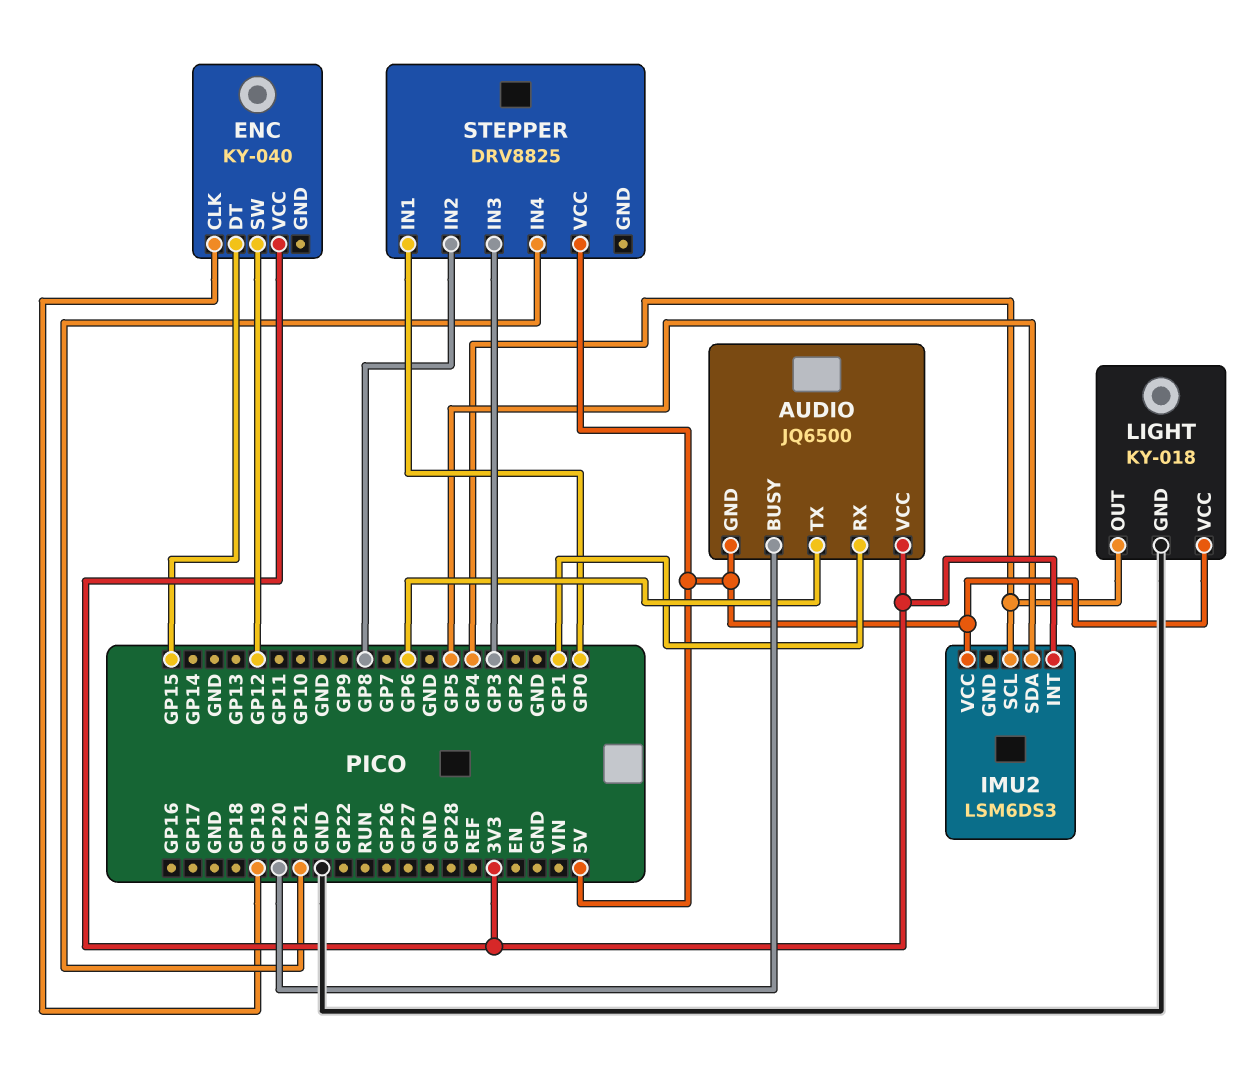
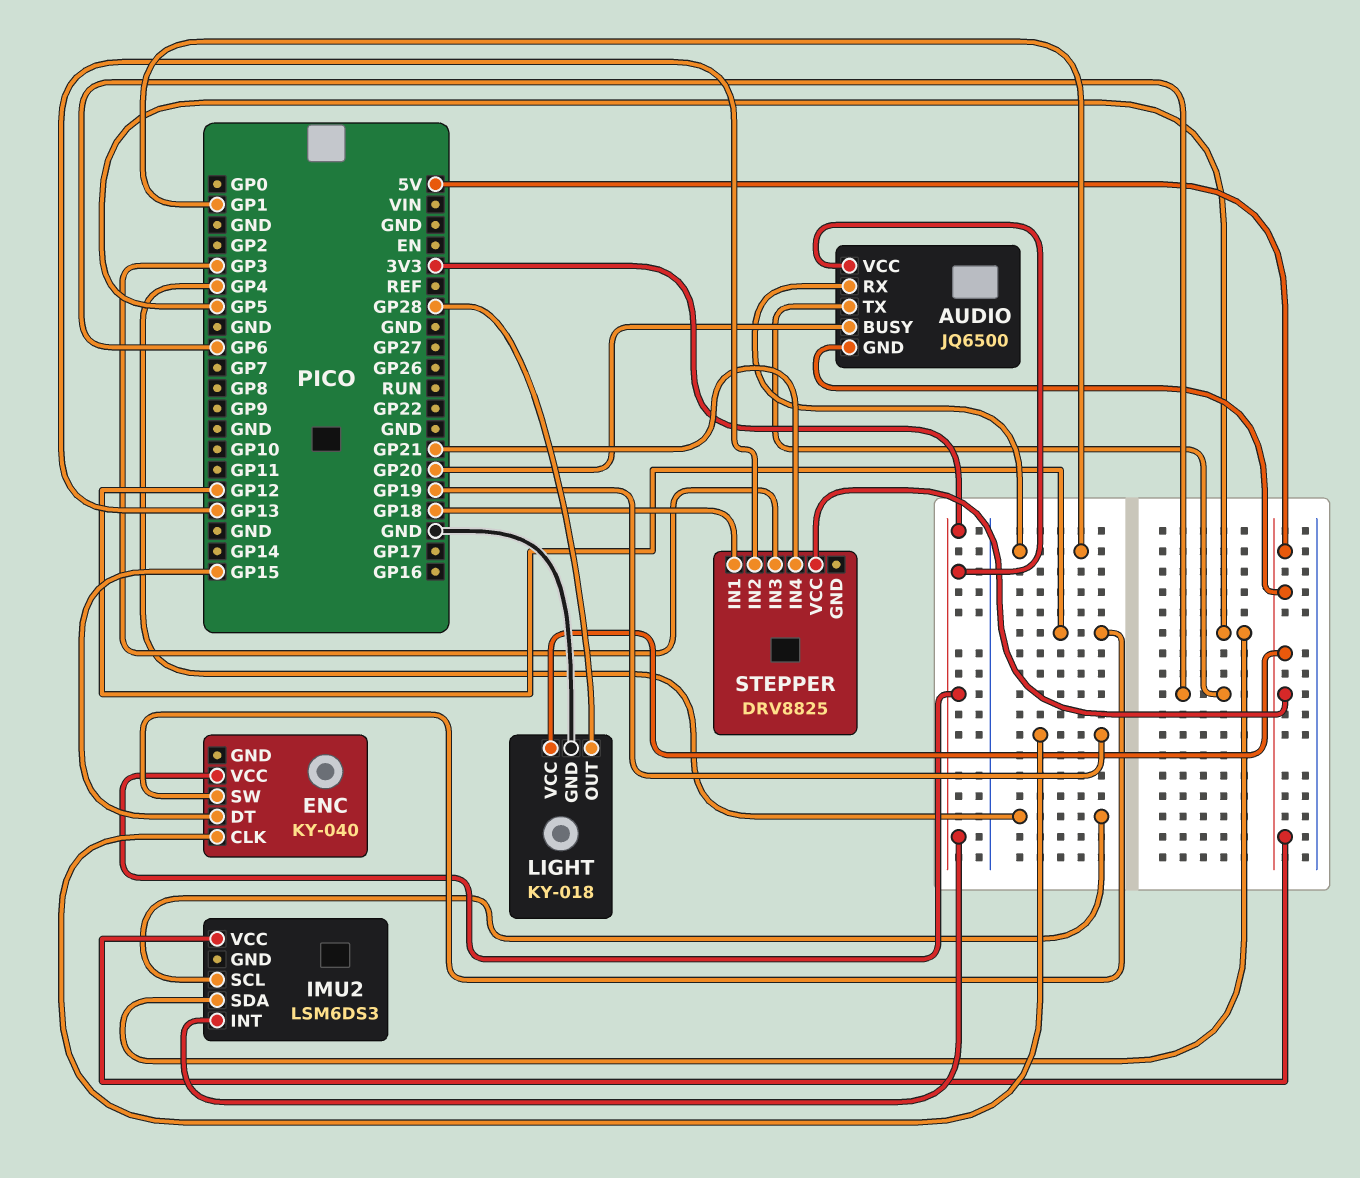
LIGHT pin OUT: GP4 -> GP28
STEPPER pin IN1: GP0 -> GP18
STEPPER pin IN2: GP8 -> GP13

